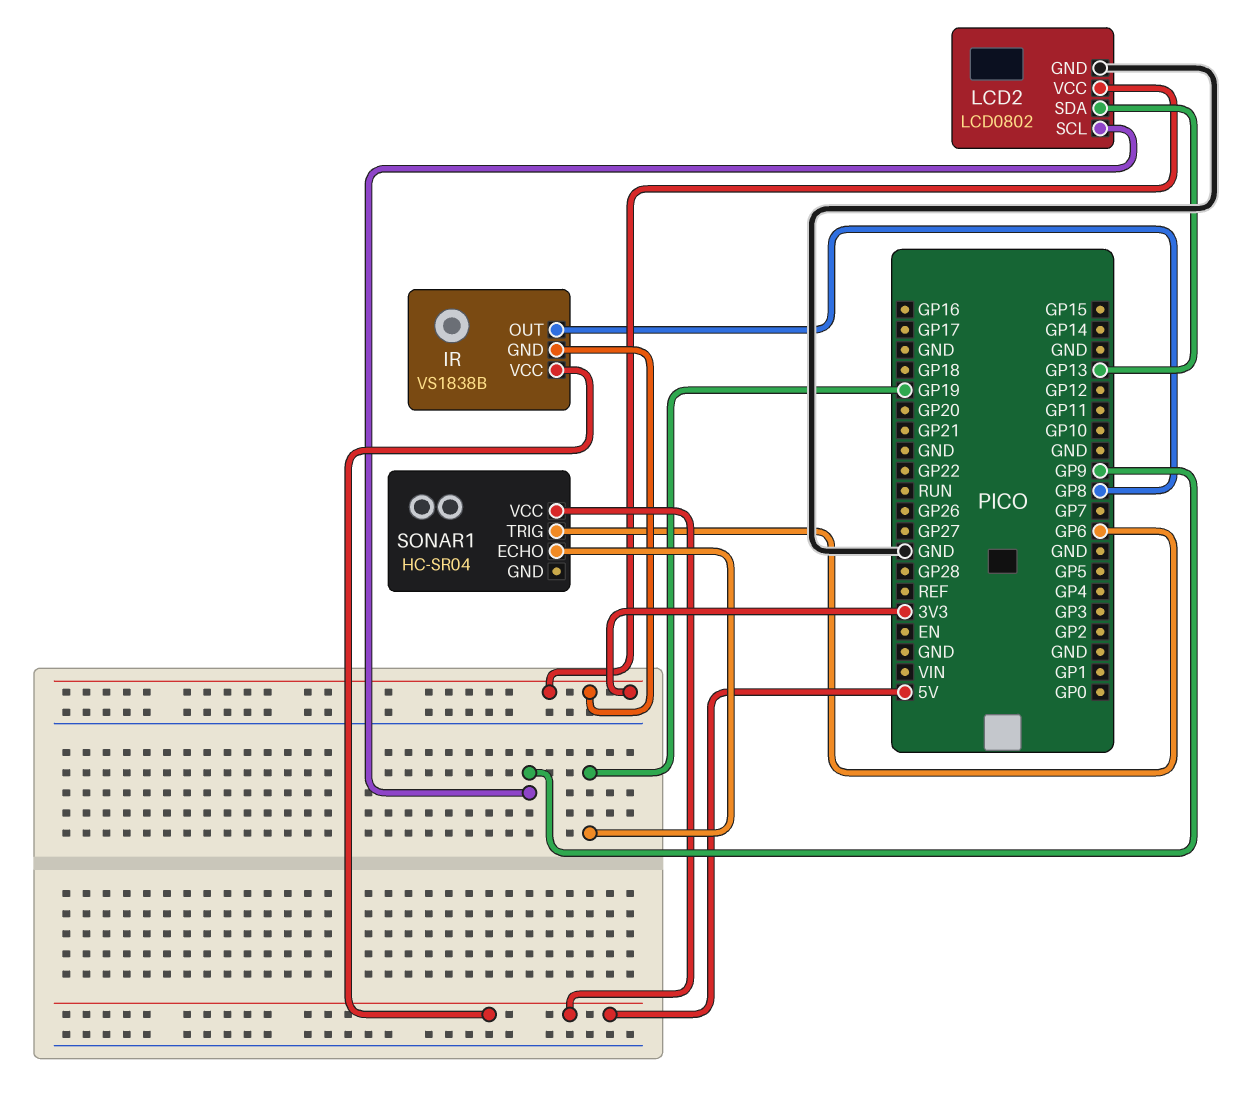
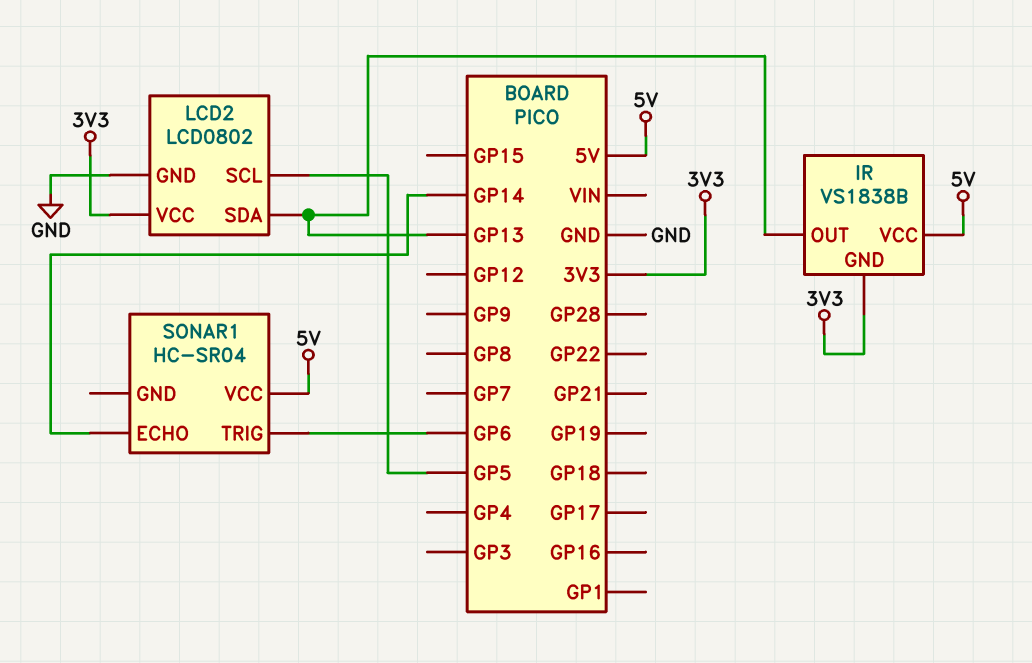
IR pin OUT: GP8 -> GP13
LCD2 pin SCL: GP9 -> GP5
SONAR1 pin ECHO: GP19 -> GP14

